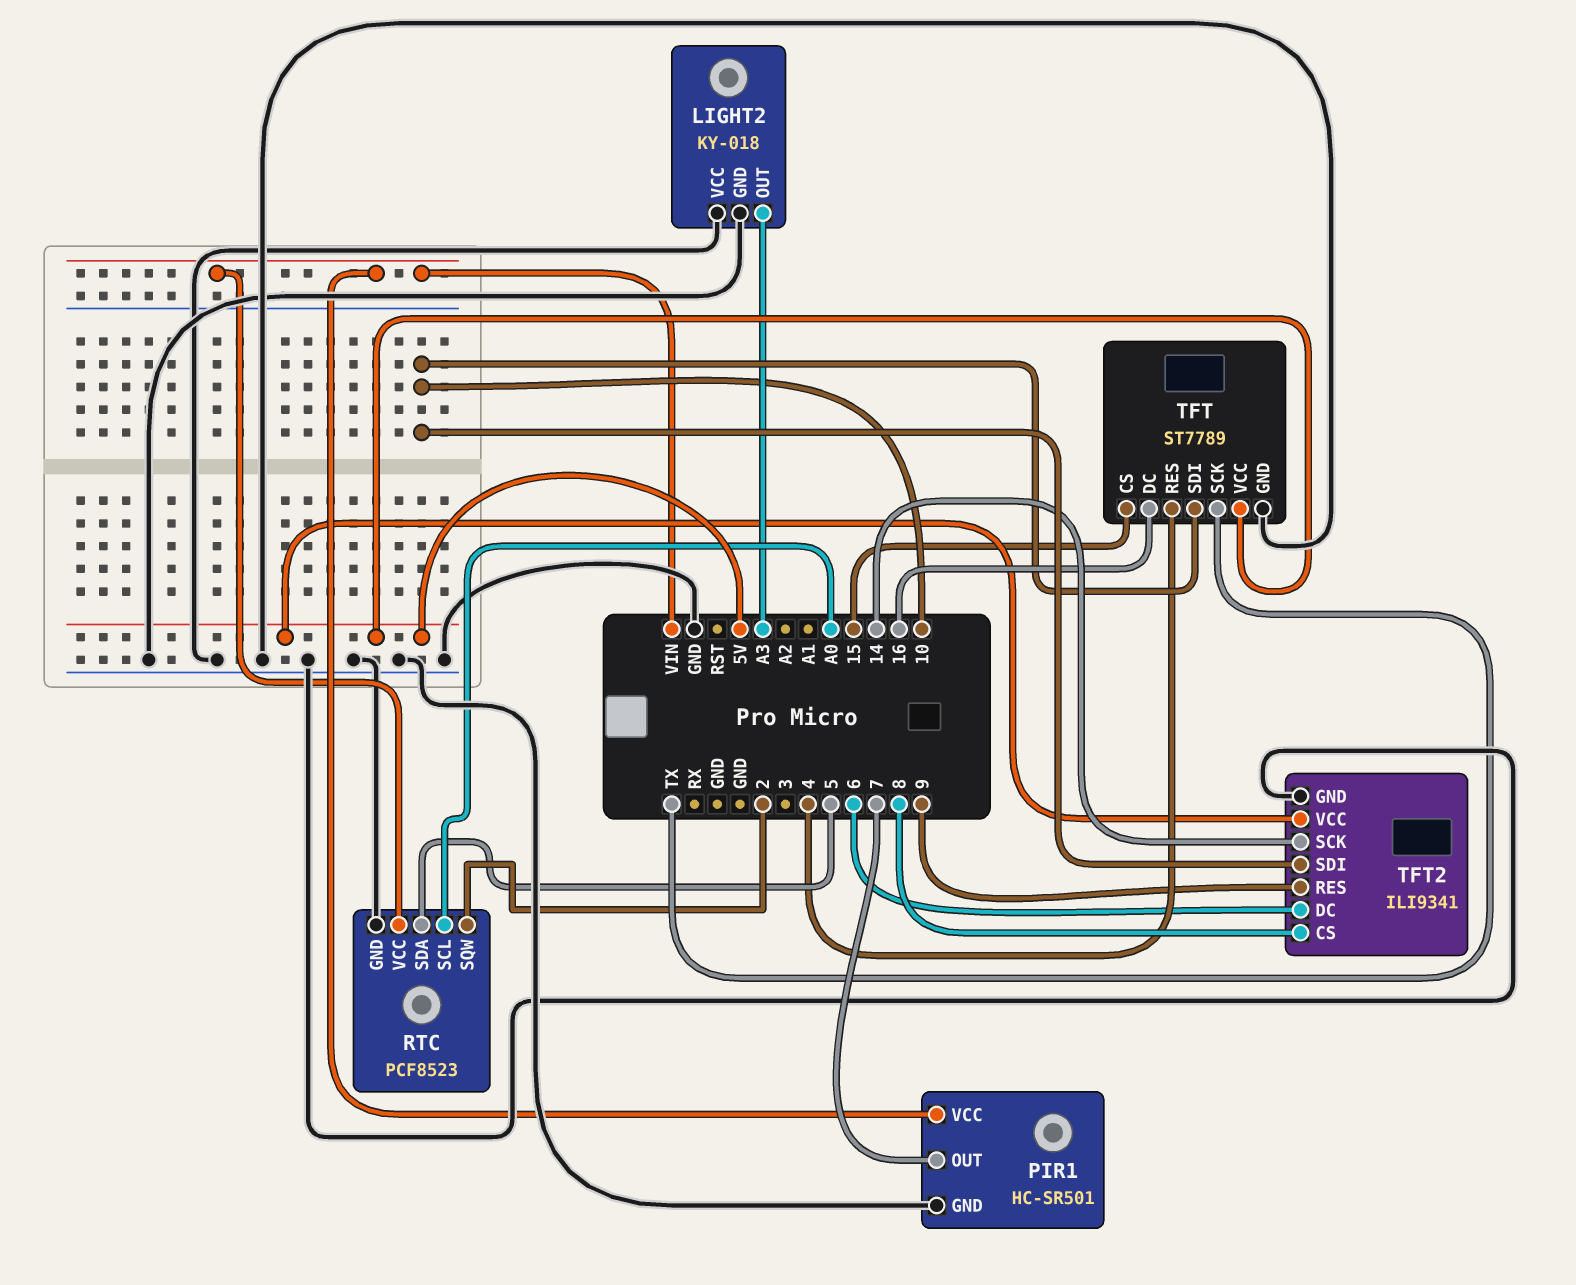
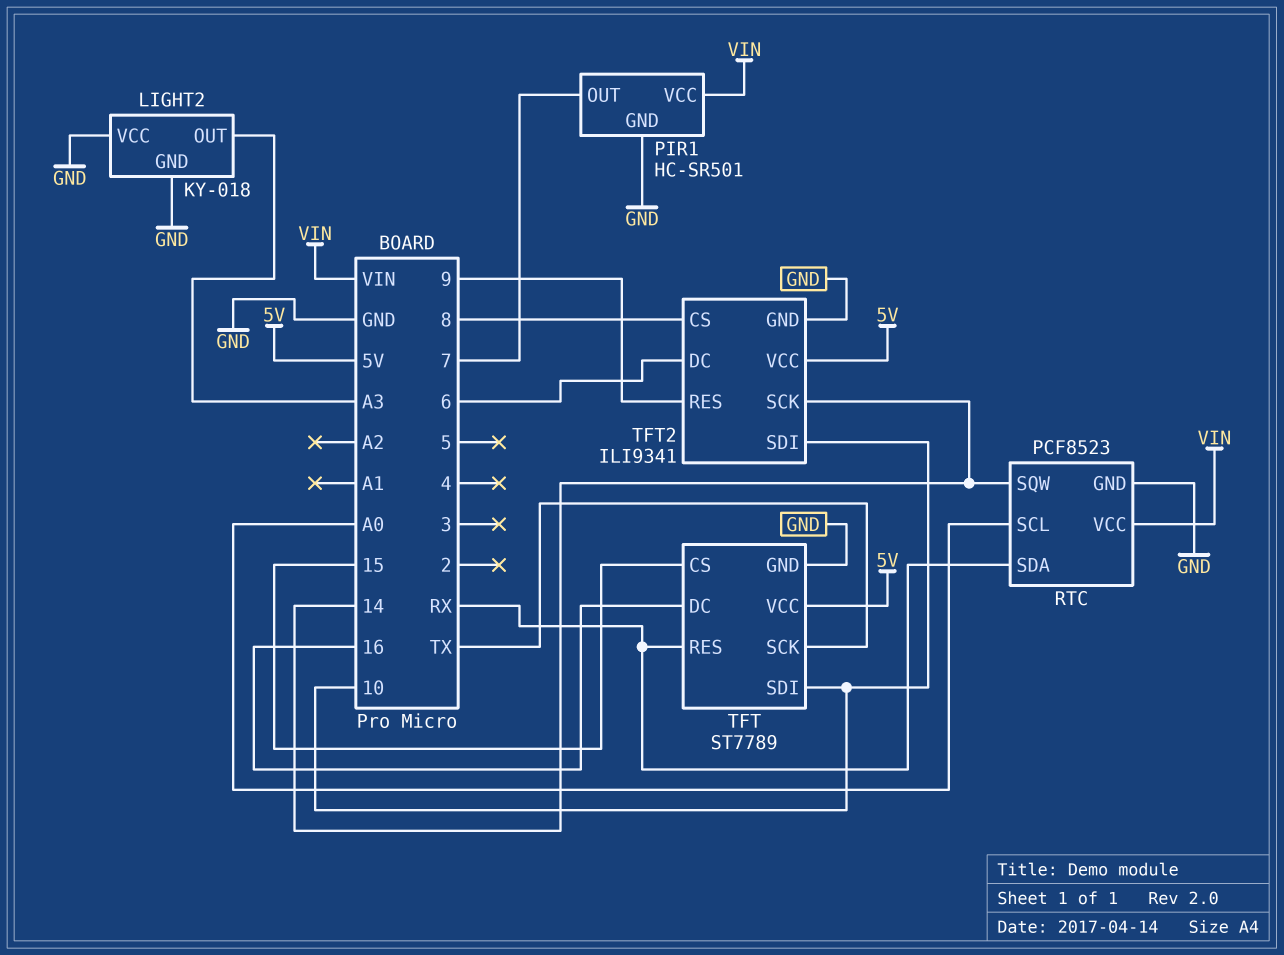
RTC pin SDA: 5 -> RX
RTC pin SQW: 2 -> 14
TFT pin RES: 4 -> RX

